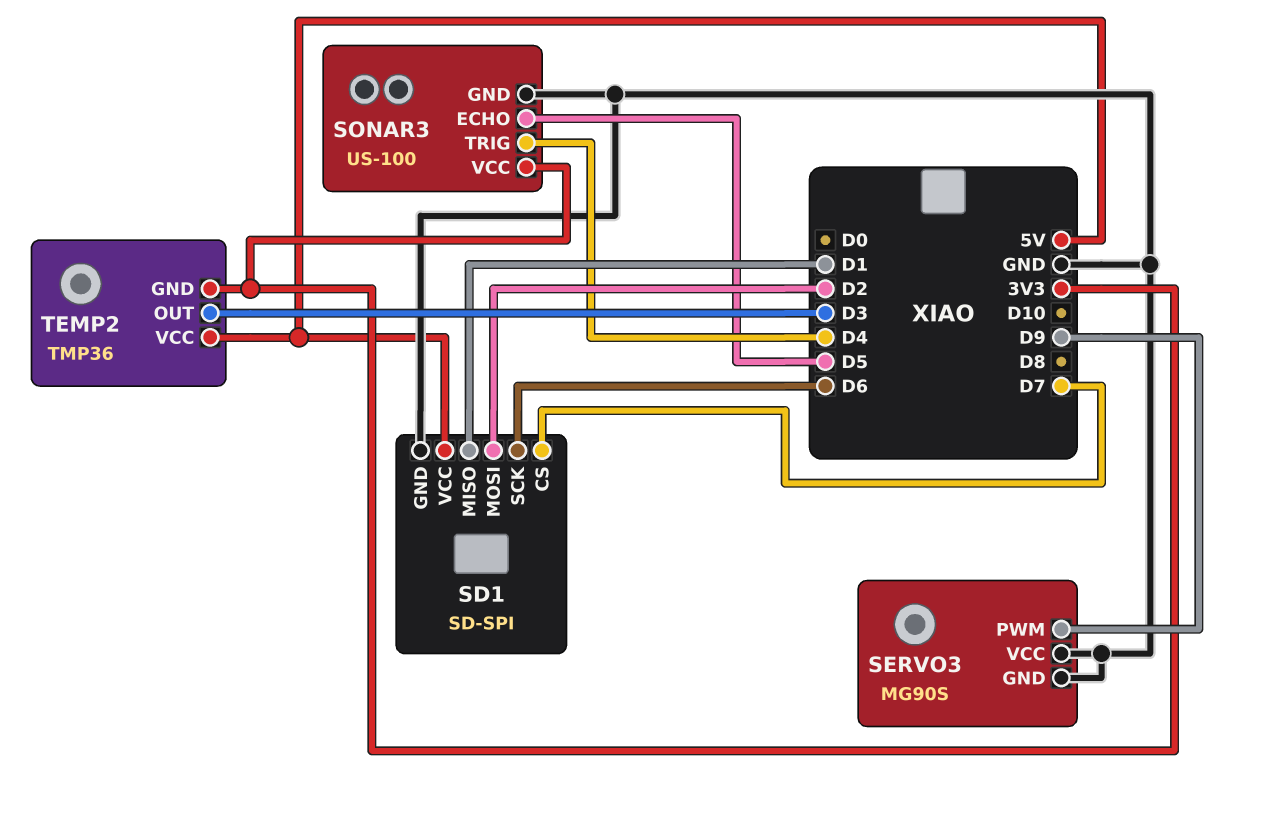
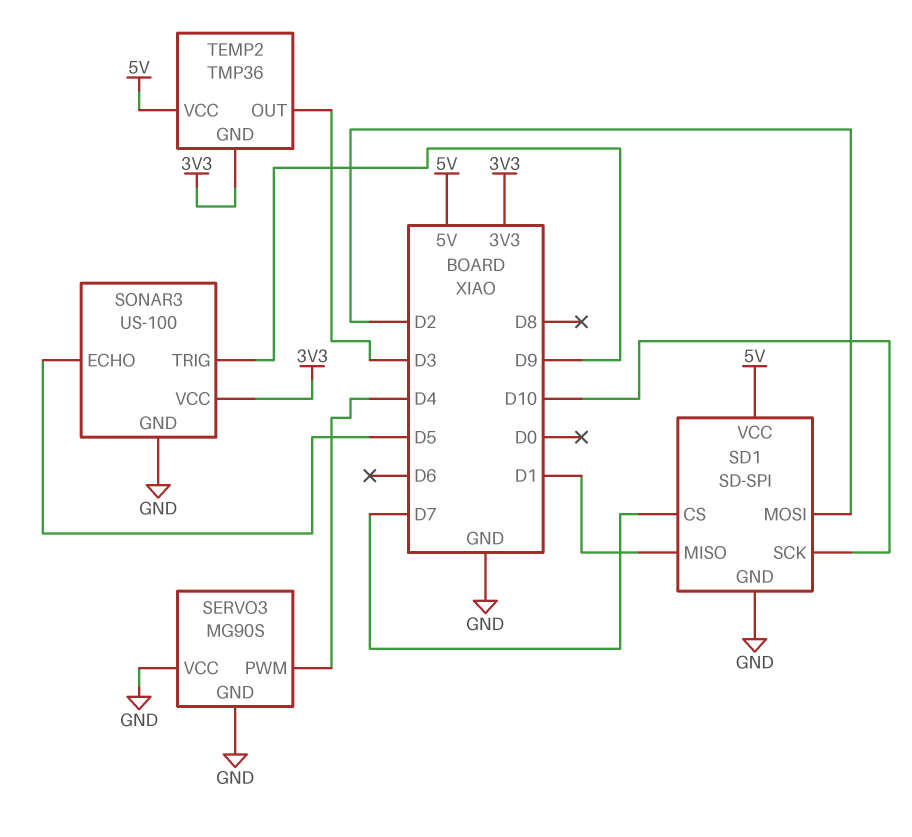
SD1 pin SCK: D6 -> D10
SERVO3 pin PWM: D9 -> D4
SONAR3 pin TRIG: D4 -> D9

